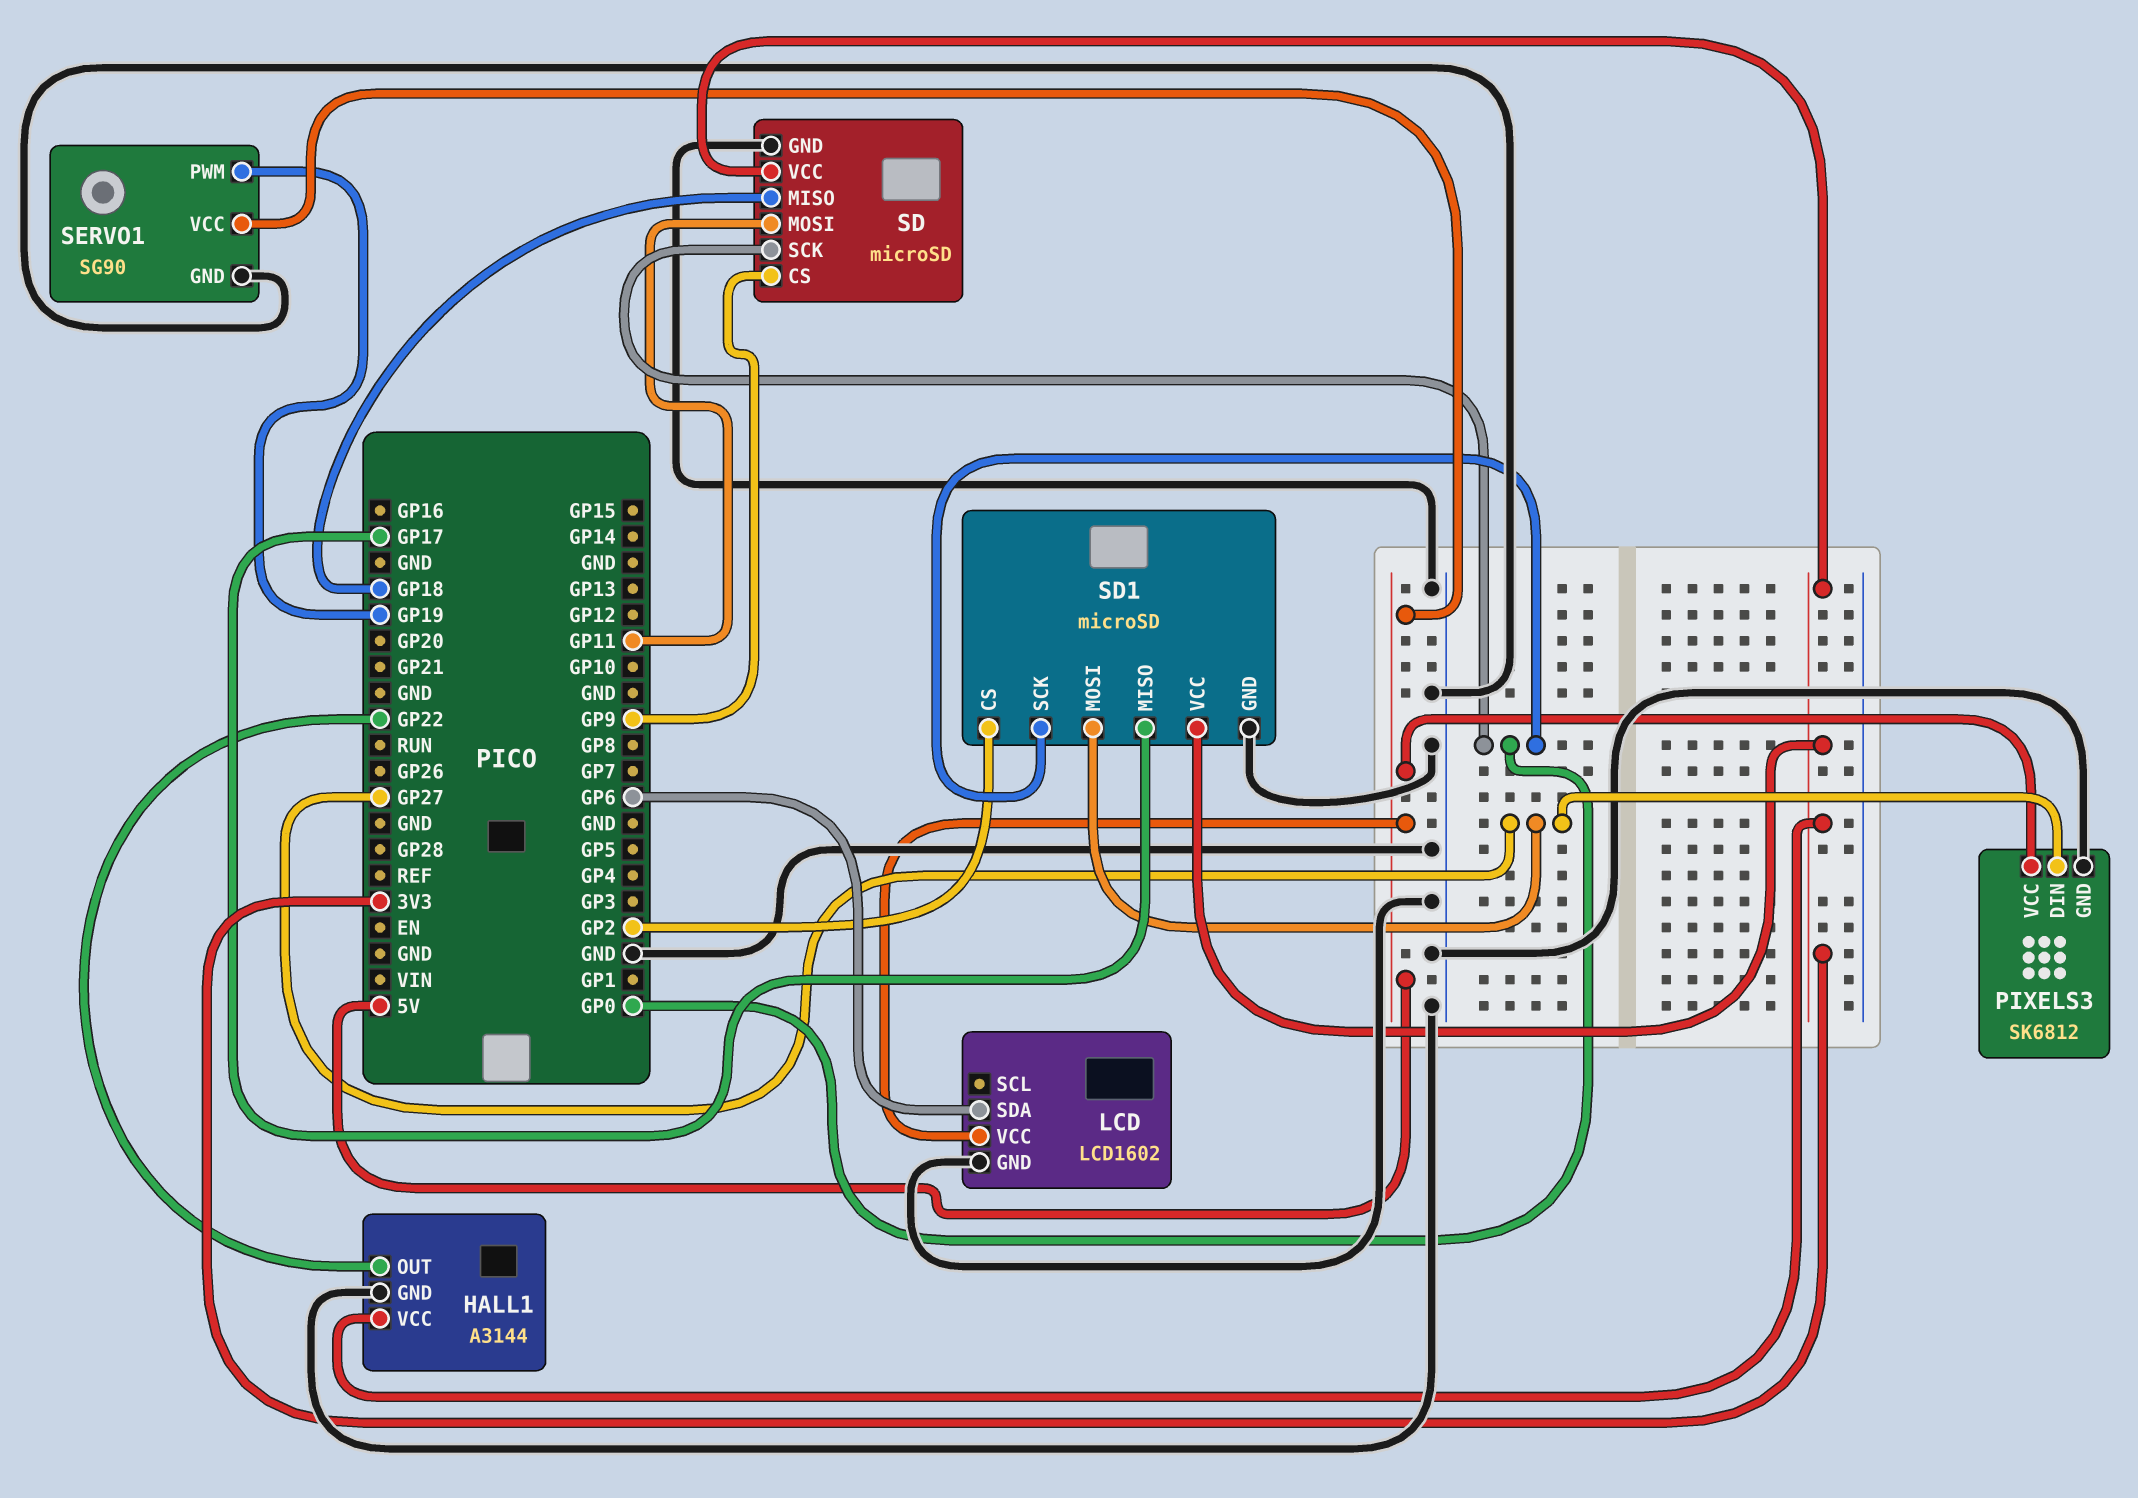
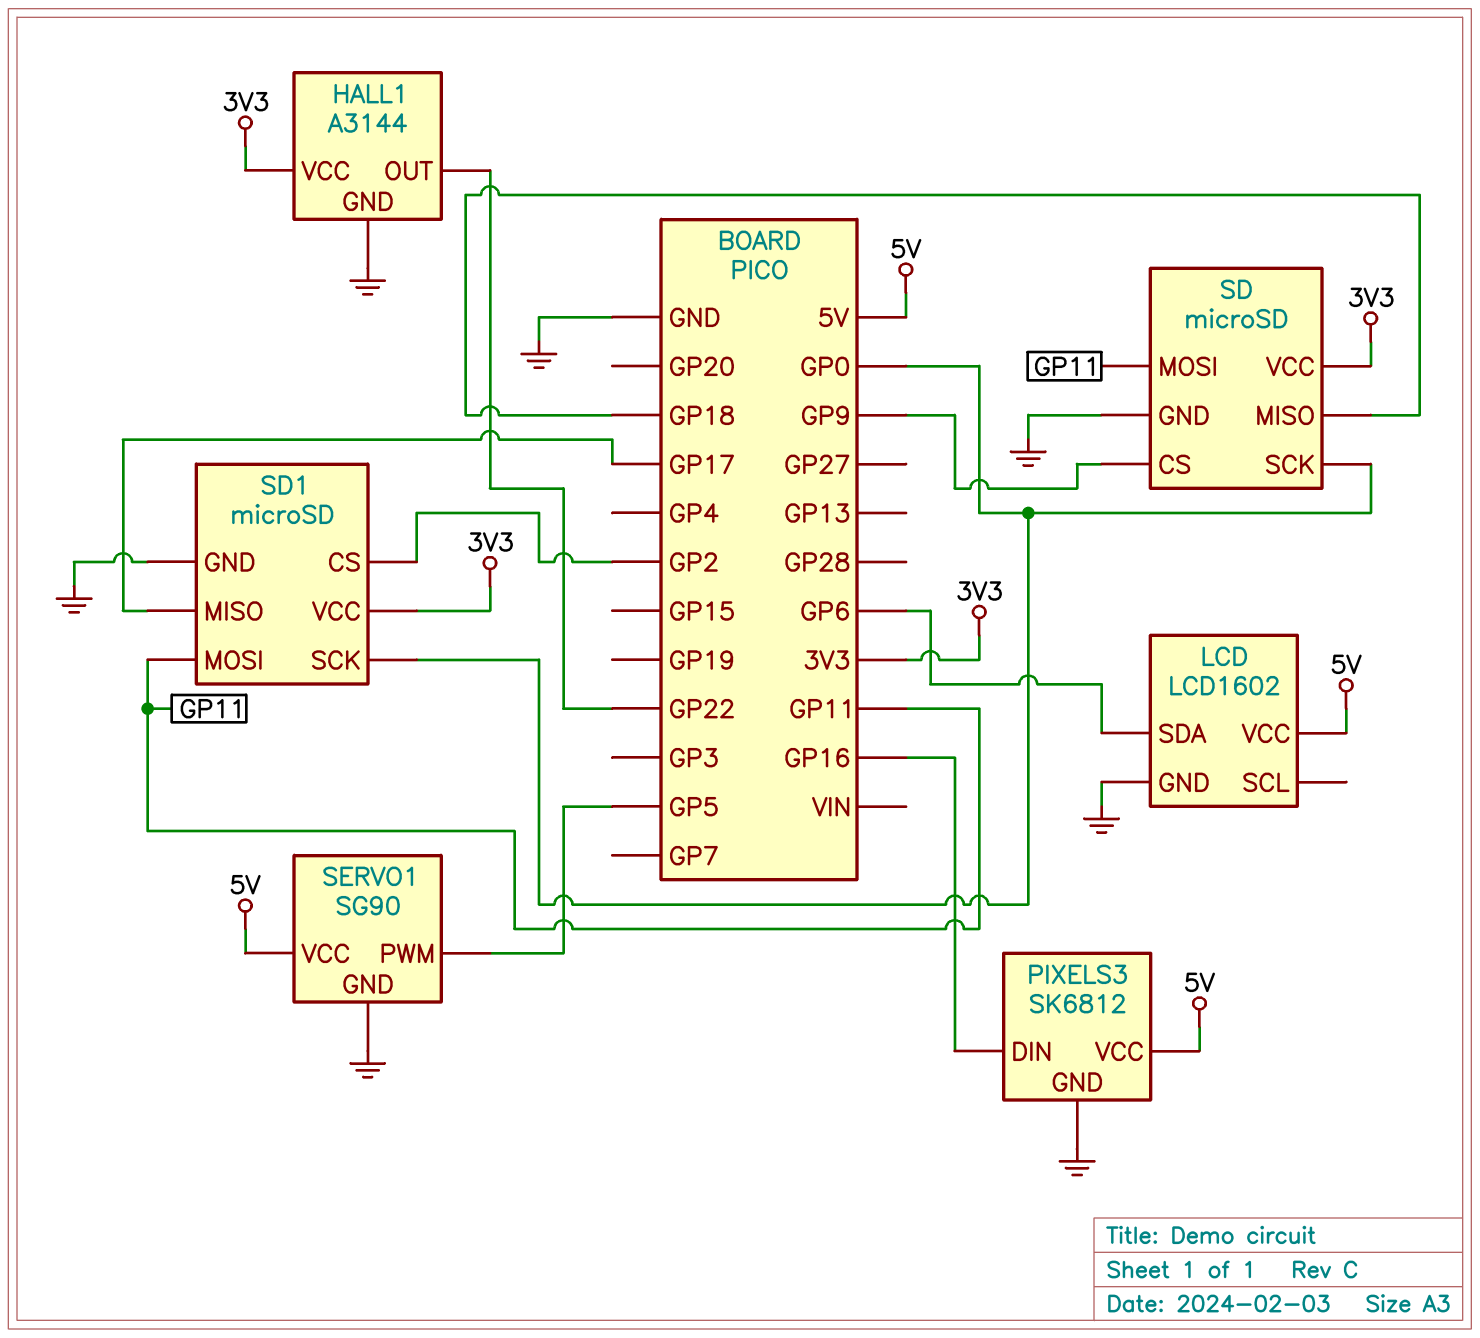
PIXELS3 pin DIN: GP27 -> GP16
SD1 pin MOSI: GP27 -> GP11
SERVO1 pin PWM: GP19 -> GP5

